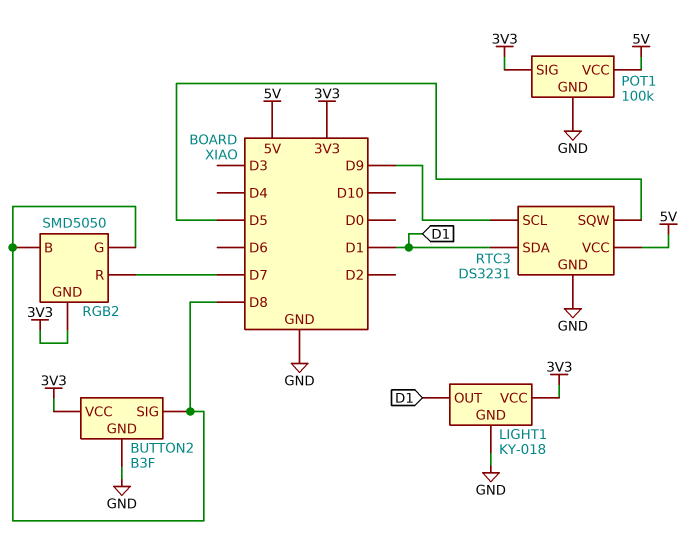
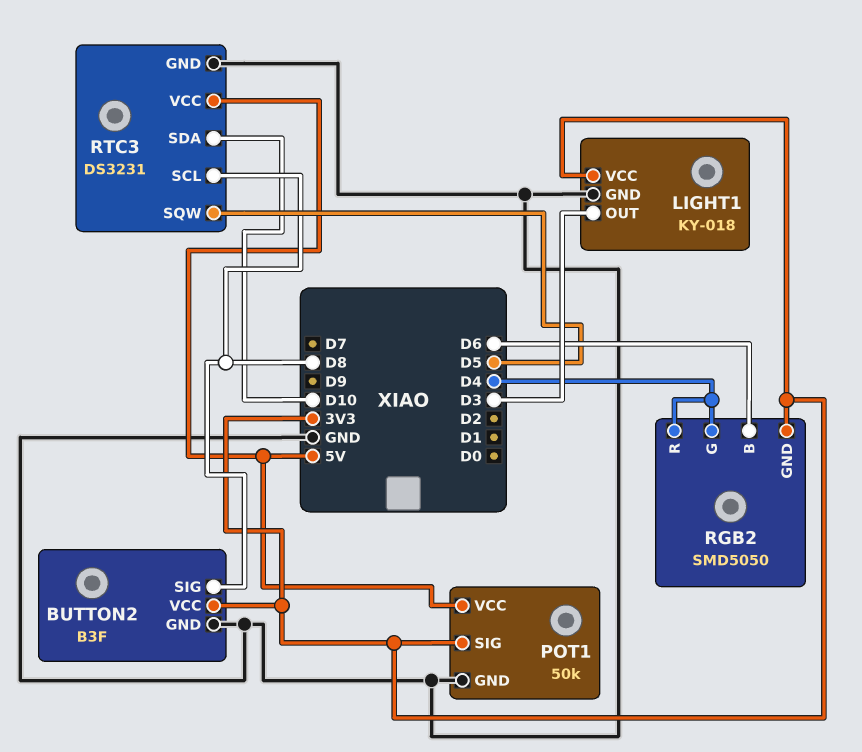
LIGHT1 pin OUT: D1 -> D3
POT1: 100k -> 50k
RGB2 pin B: D8 -> D6
RGB2 pin G: D8 -> D4
RGB2 pin R: D7 -> D4
RTC3 pin SCL: D9 -> D8
RTC3 pin SDA: D1 -> D10

